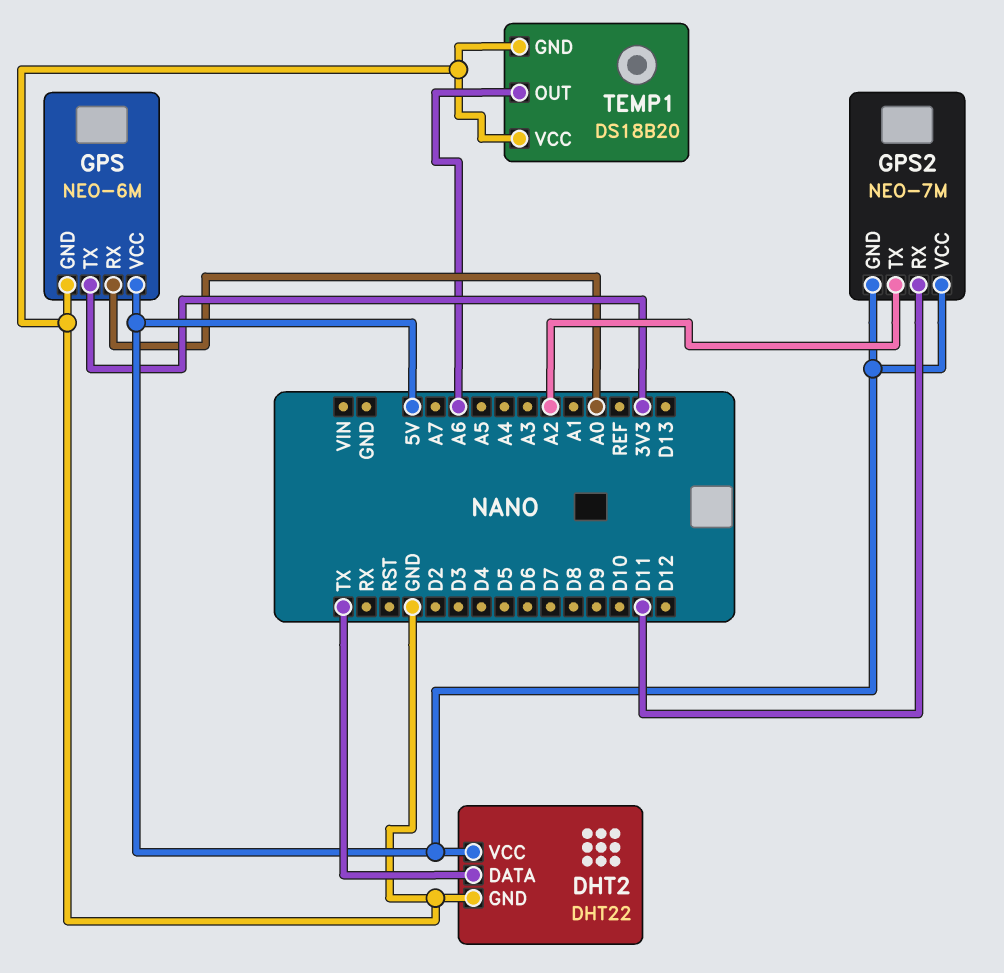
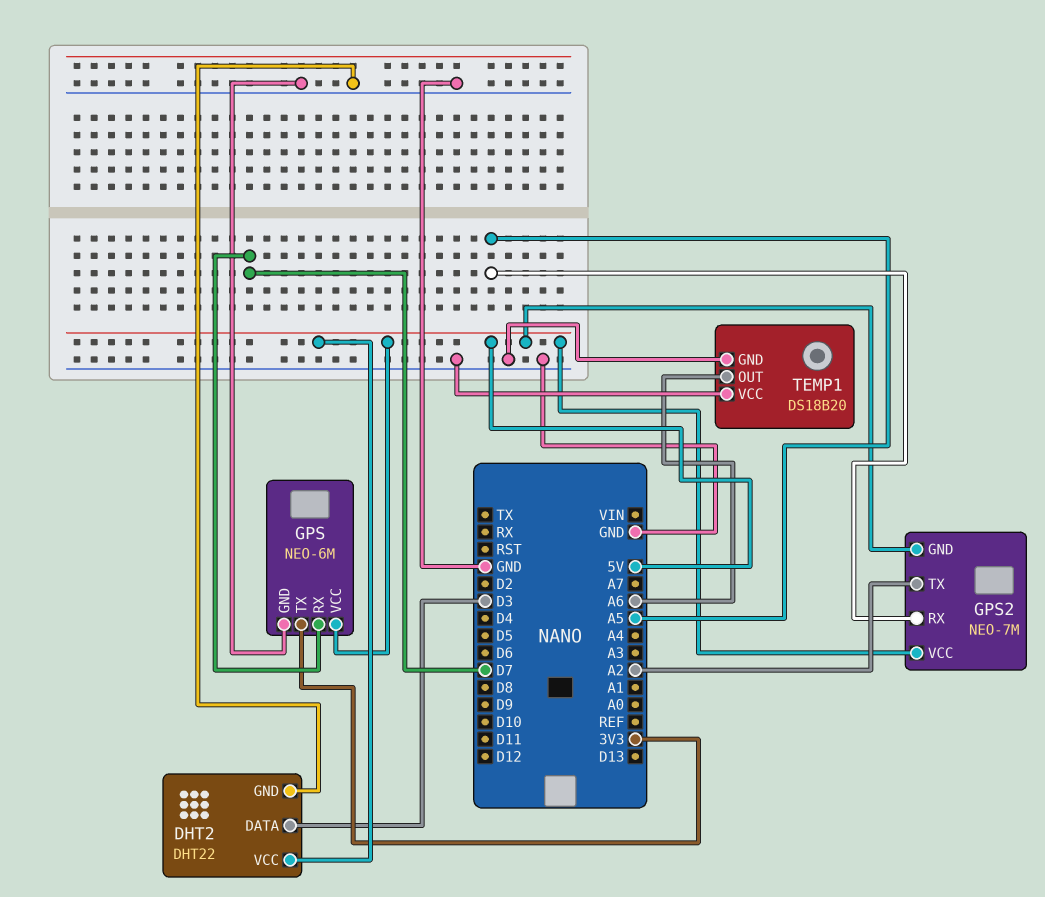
DHT2 pin DATA: TX -> D3
GPS pin RX: A0 -> D7
GPS2 pin RX: D11 -> A5

